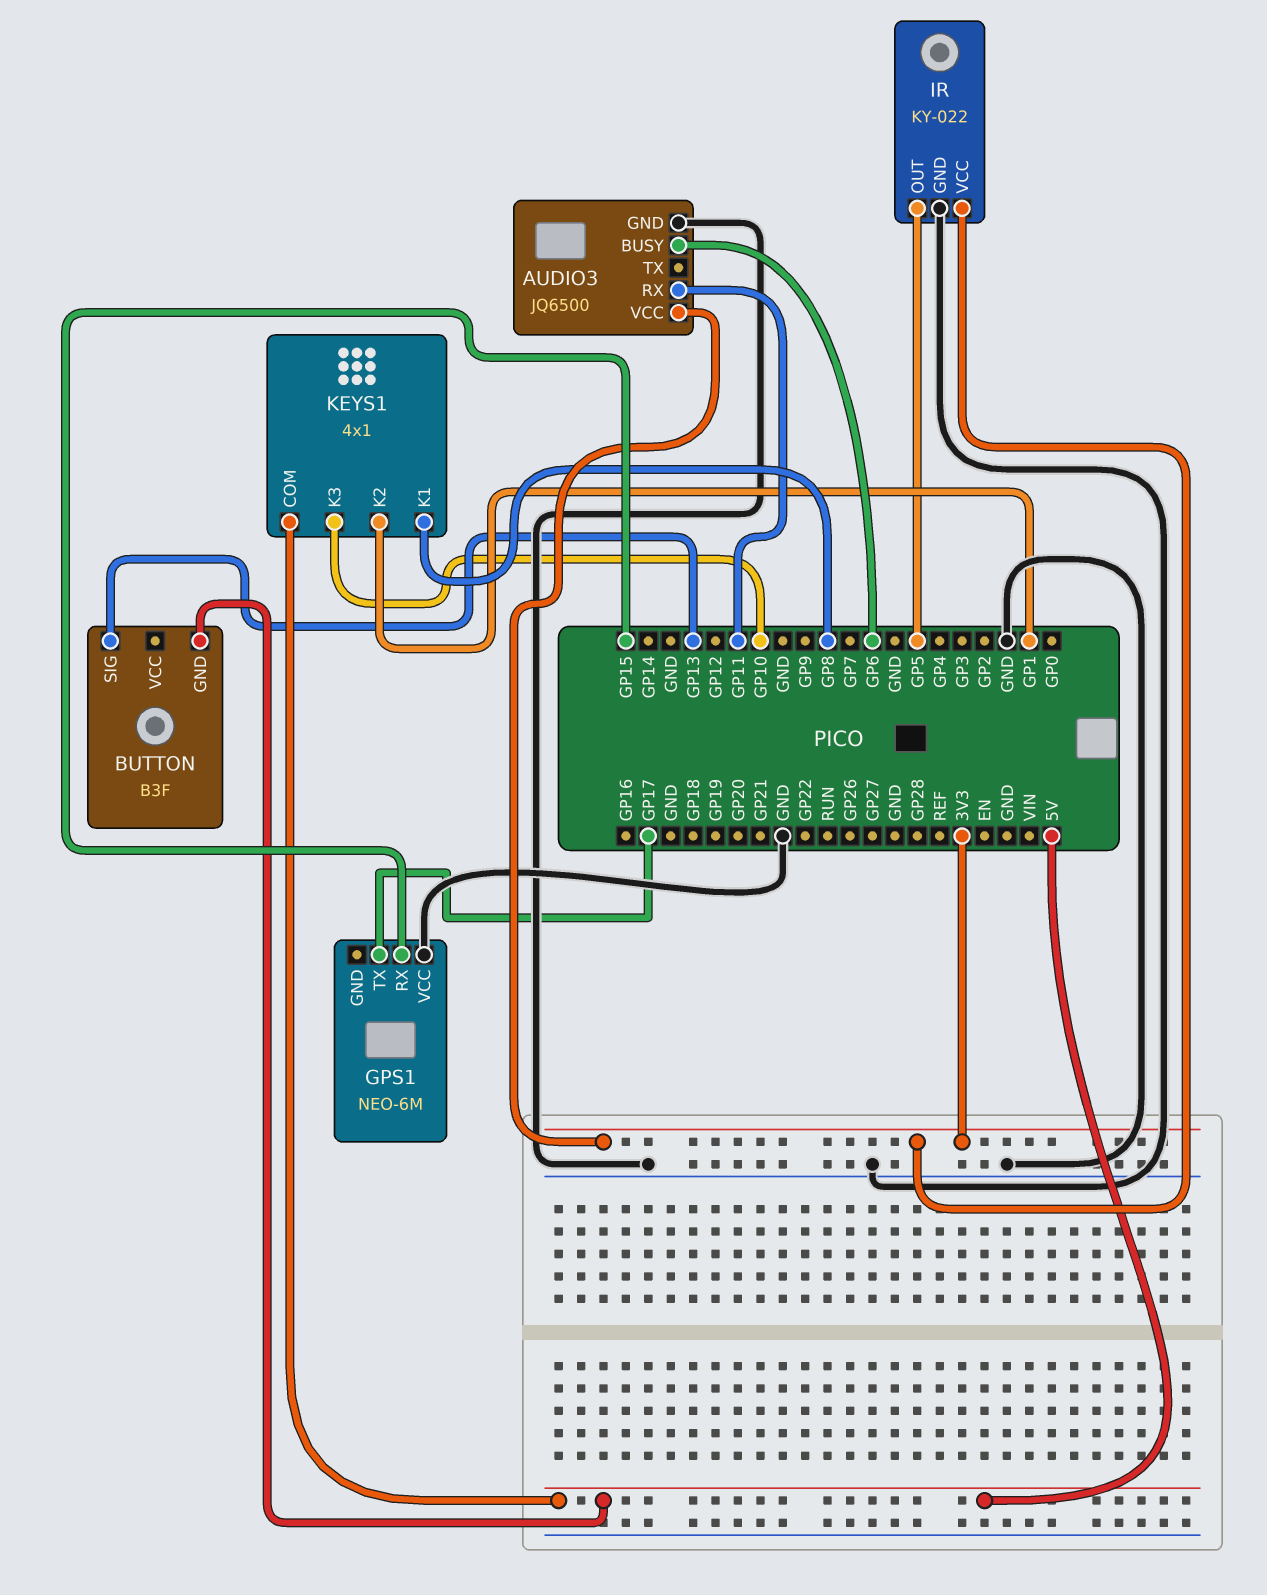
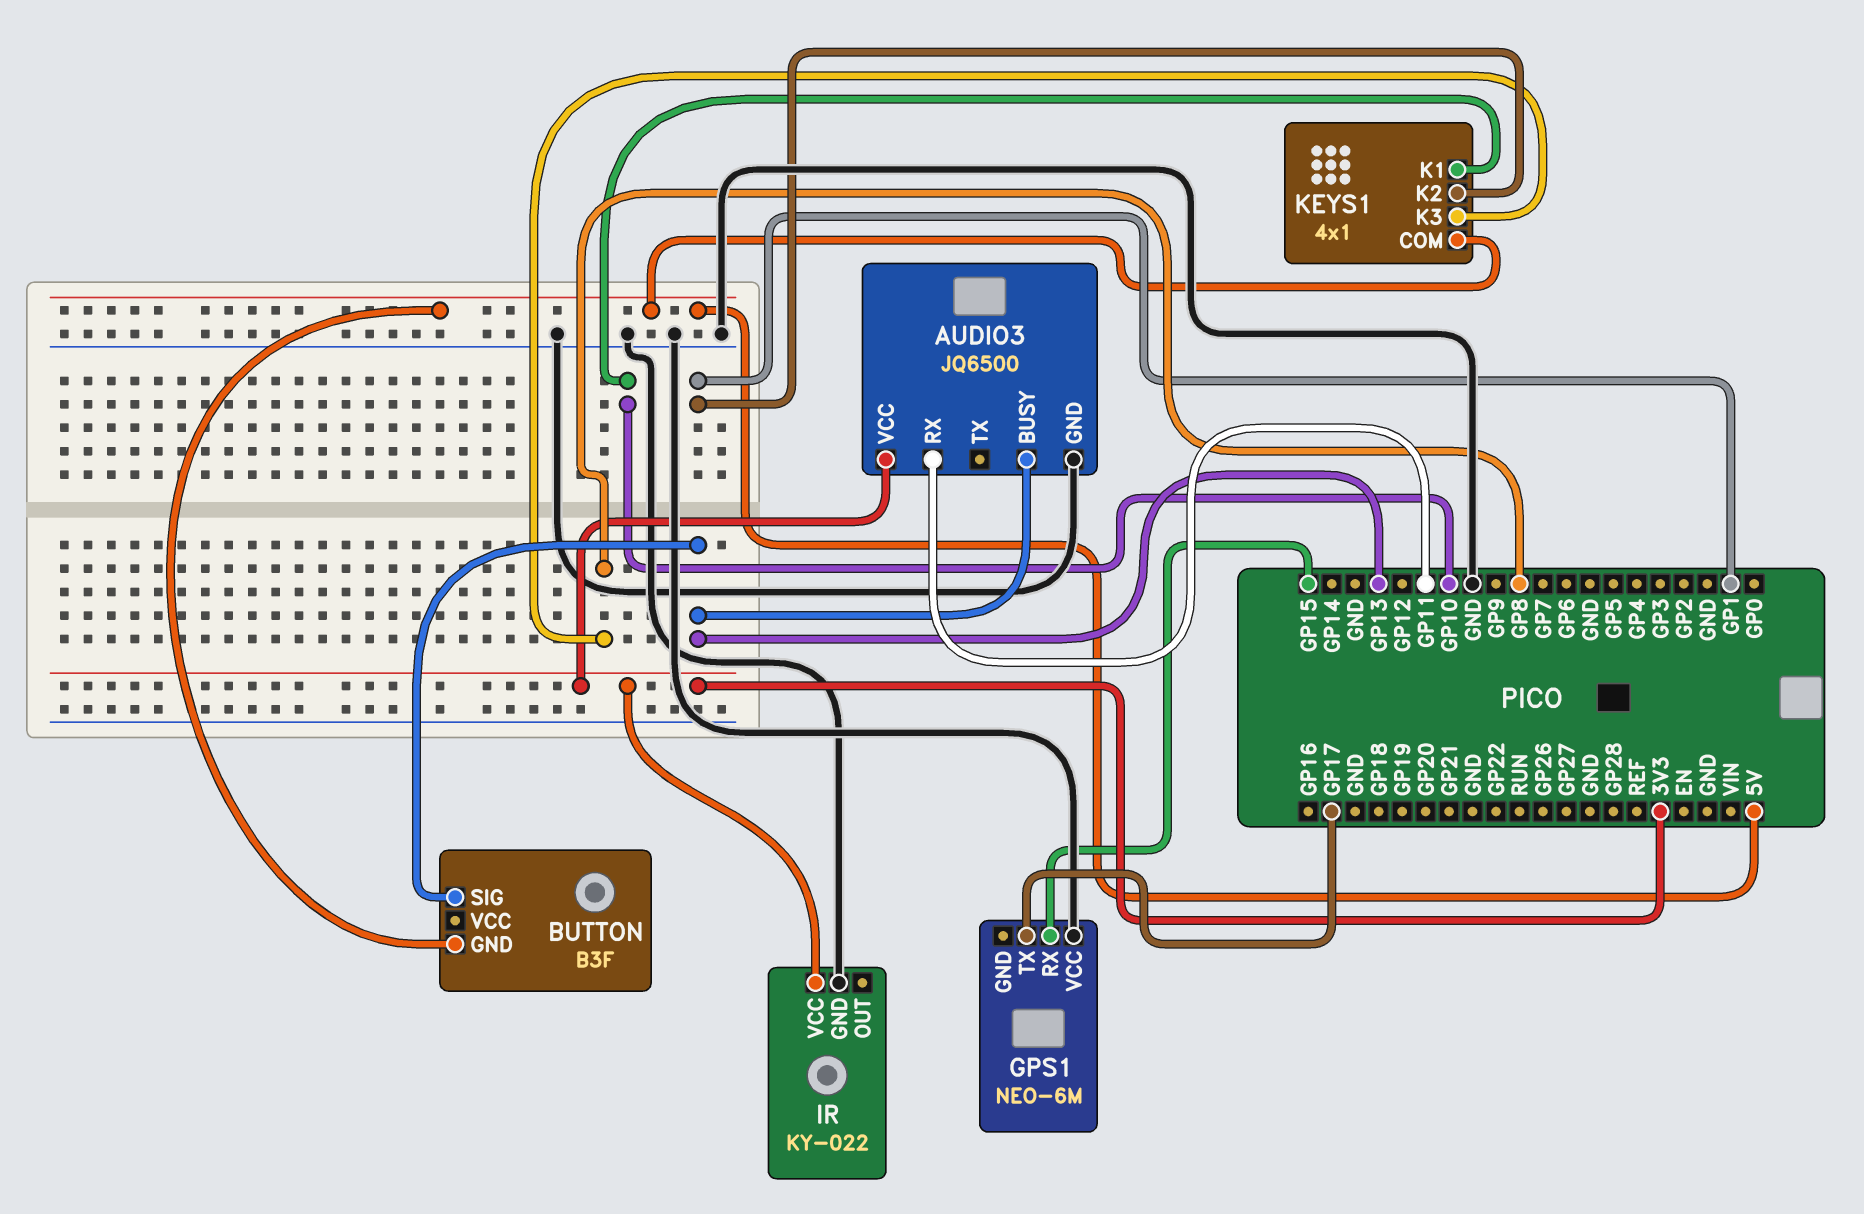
AUDIO3 pin BUSY: GP6 -> GP13
IR pin OUT: GP5 -> none
KEYS1 pin K1: GP8 -> GP10
KEYS1 pin K3: GP10 -> GP8

